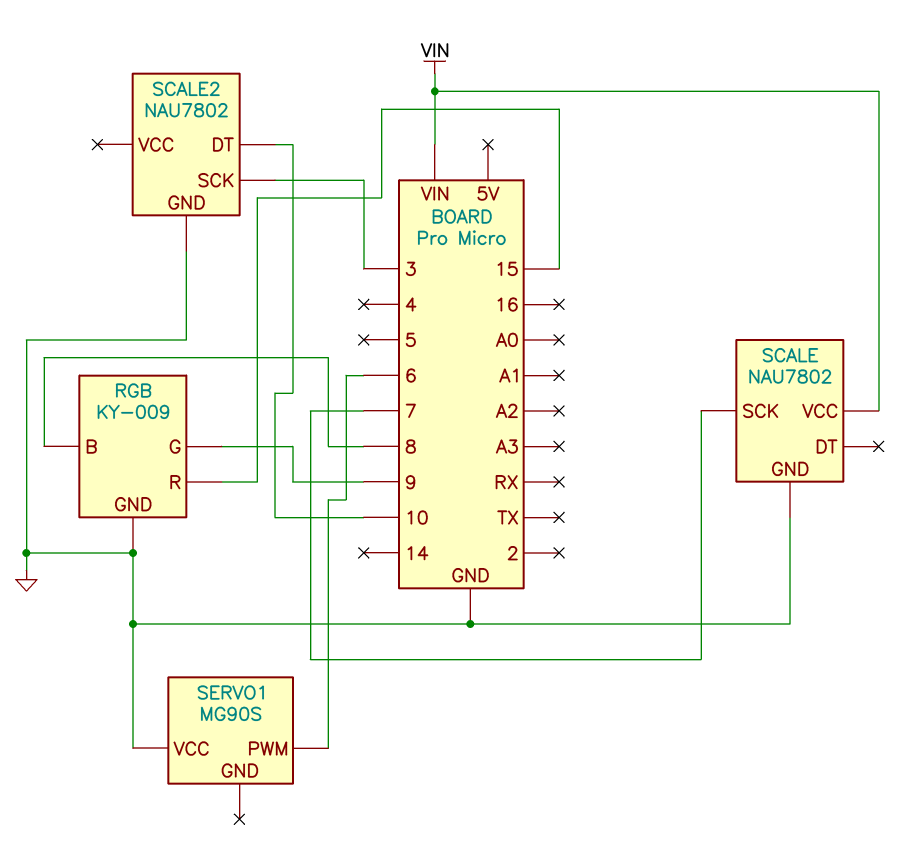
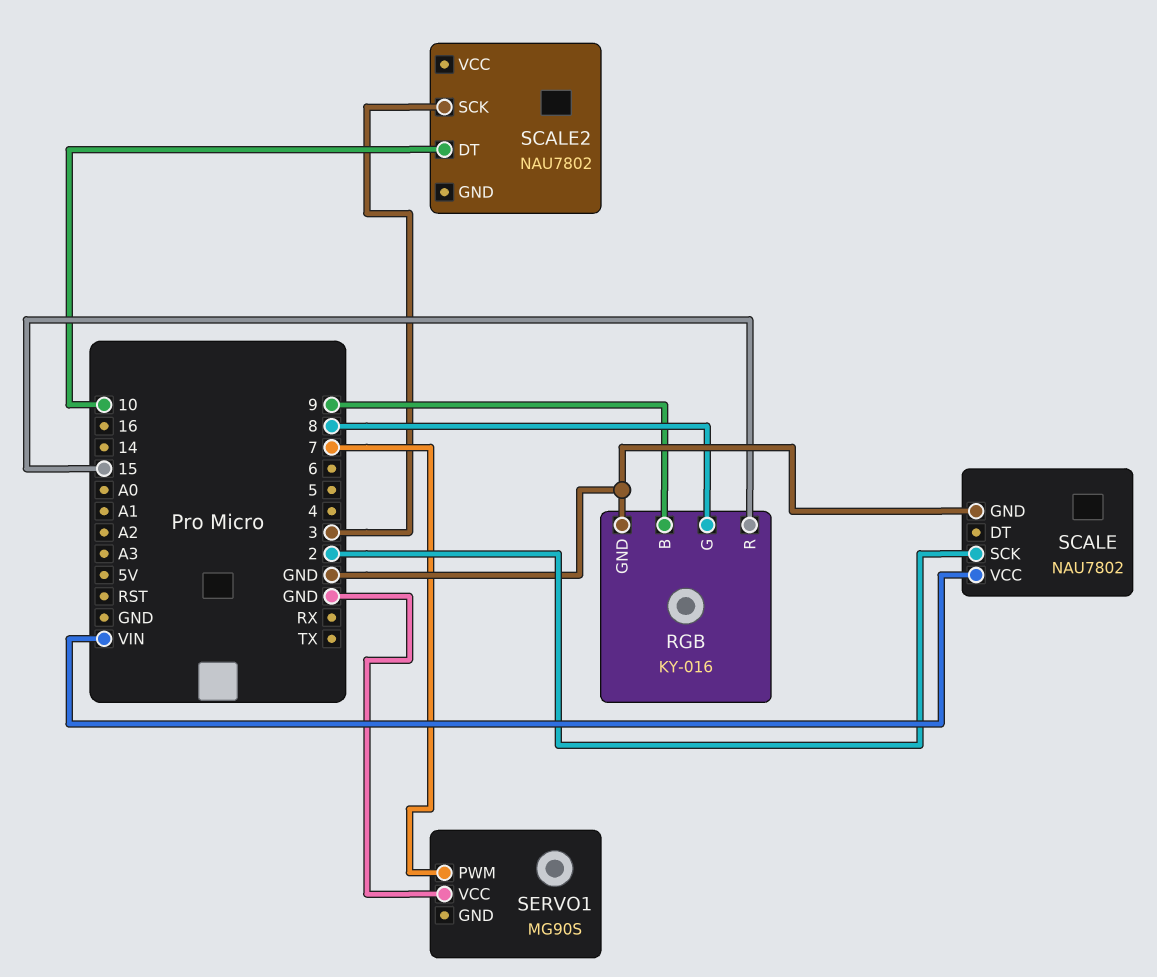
RGB: KY-009 -> KY-016
RGB pin B: 8 -> 9
RGB pin G: 9 -> 8
SCALE pin SCK: 7 -> 2
SCALE2 pin GND: GND -> none
SERVO1 pin PWM: 6 -> 7

